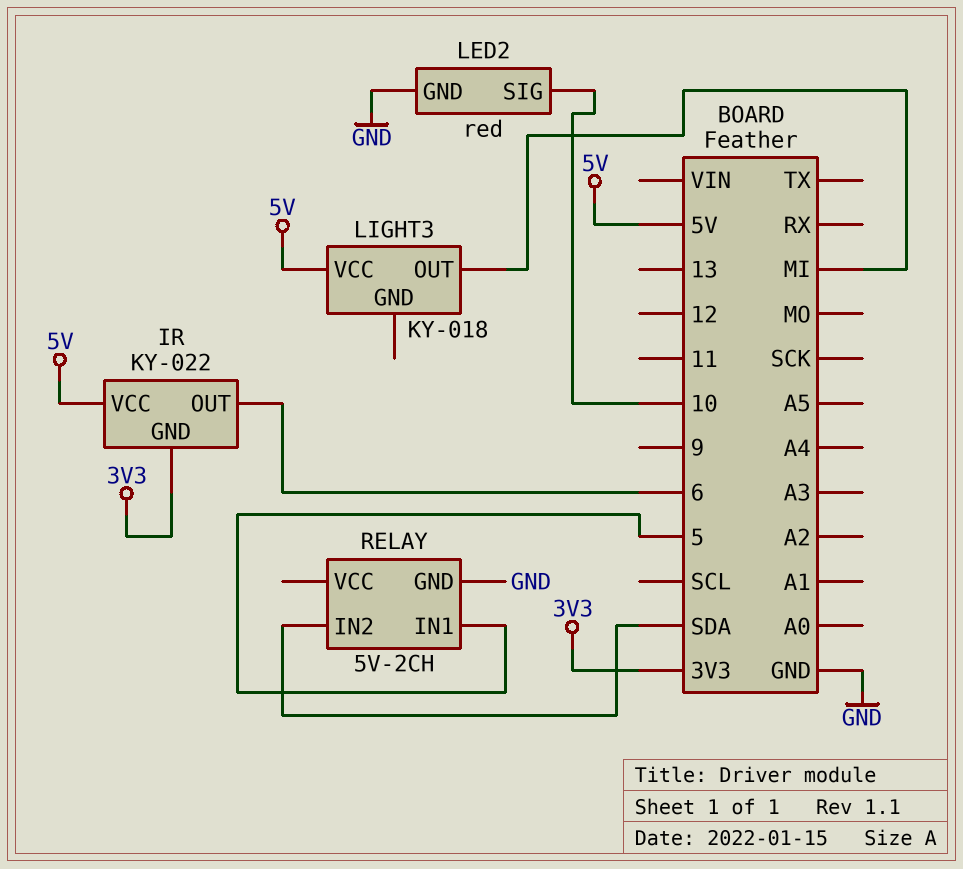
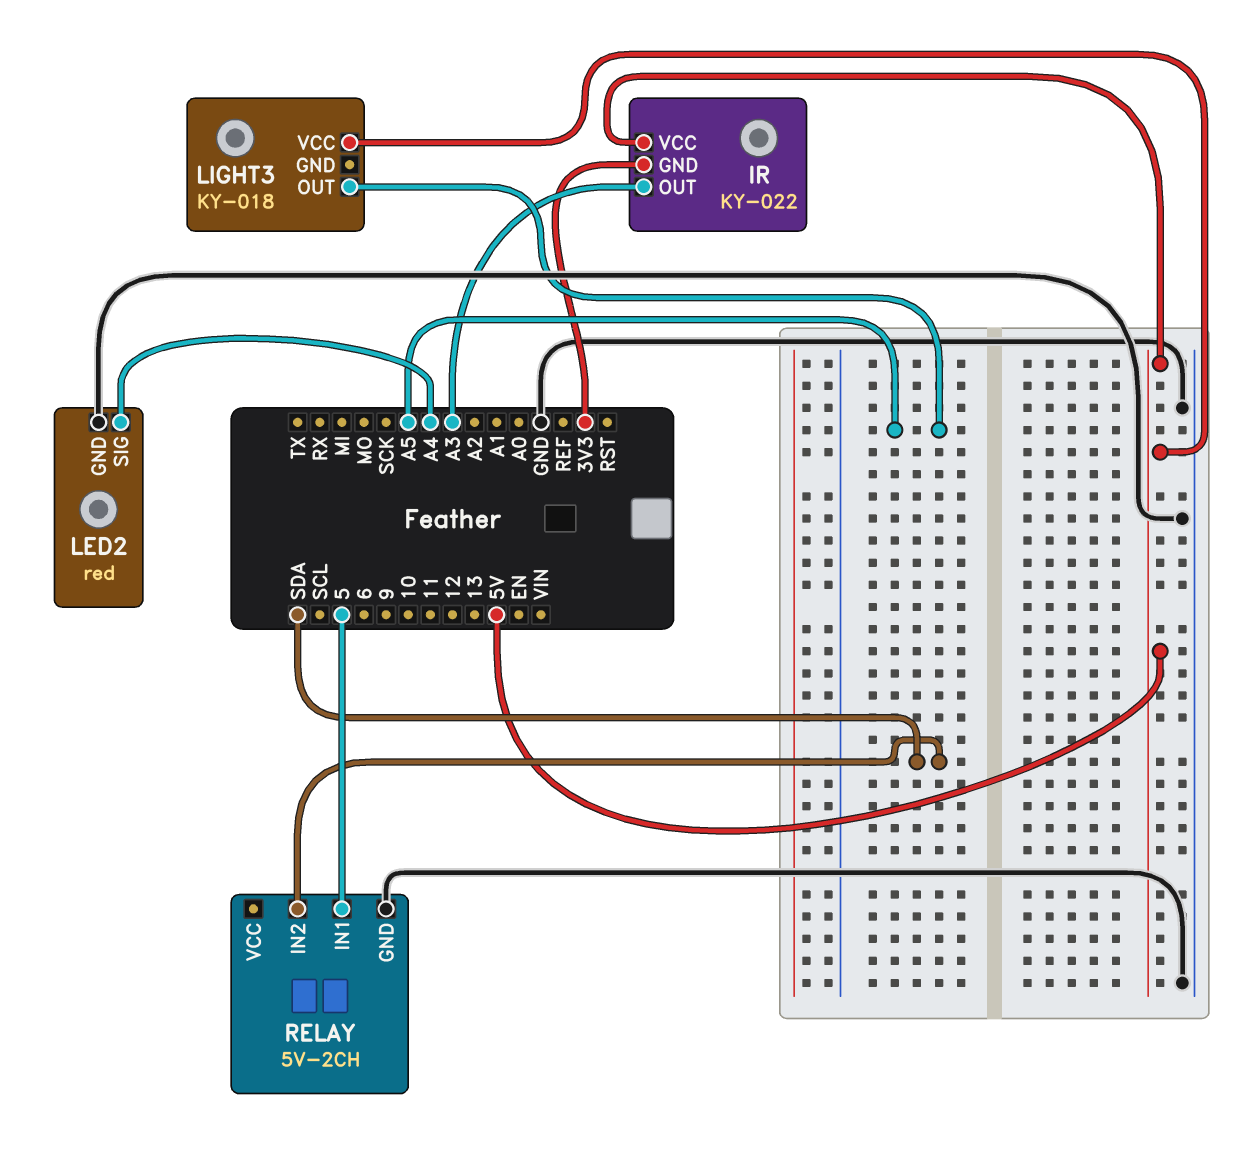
IR pin OUT: 6 -> A3
LED2 pin SIG: 10 -> A4
LIGHT3 pin OUT: MI -> A5

